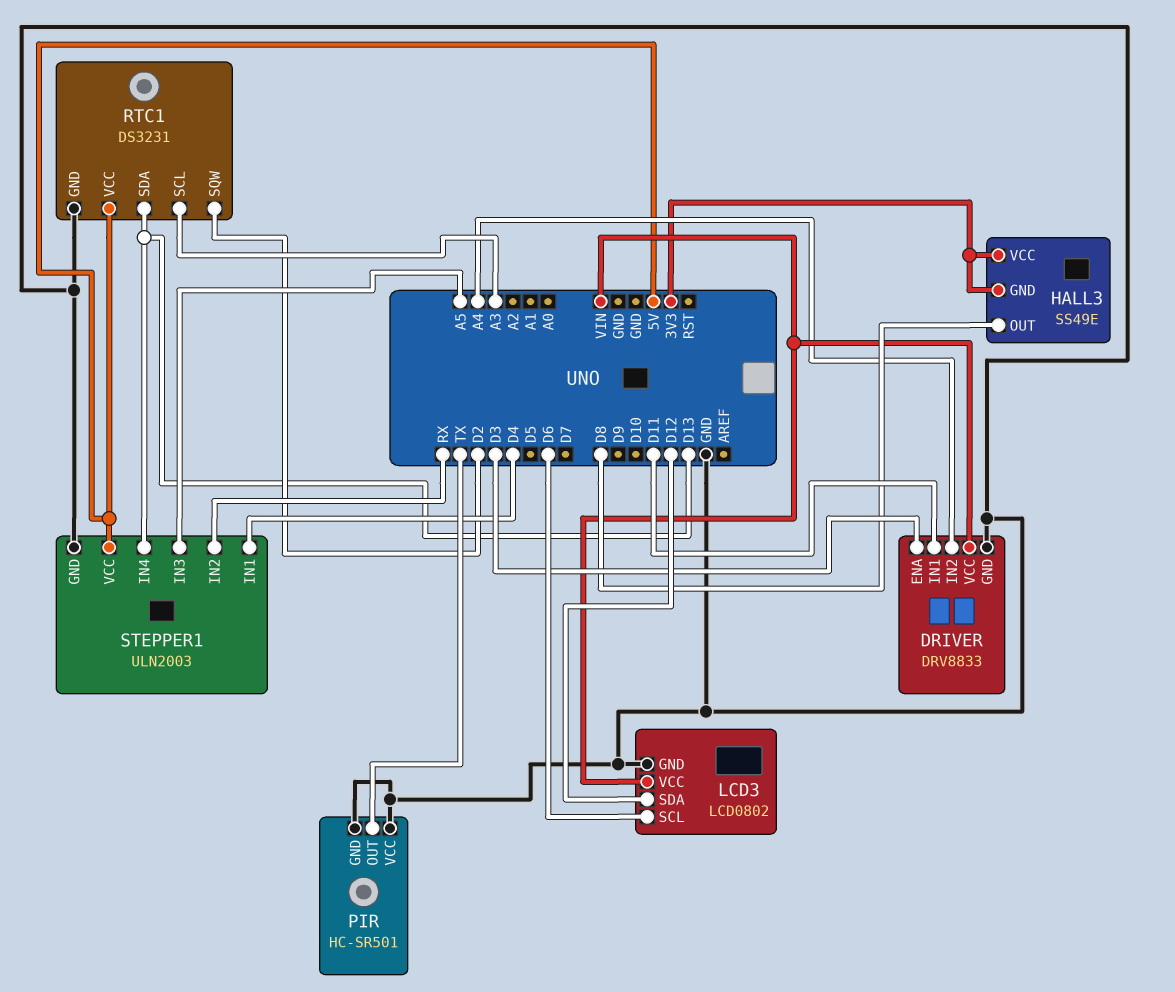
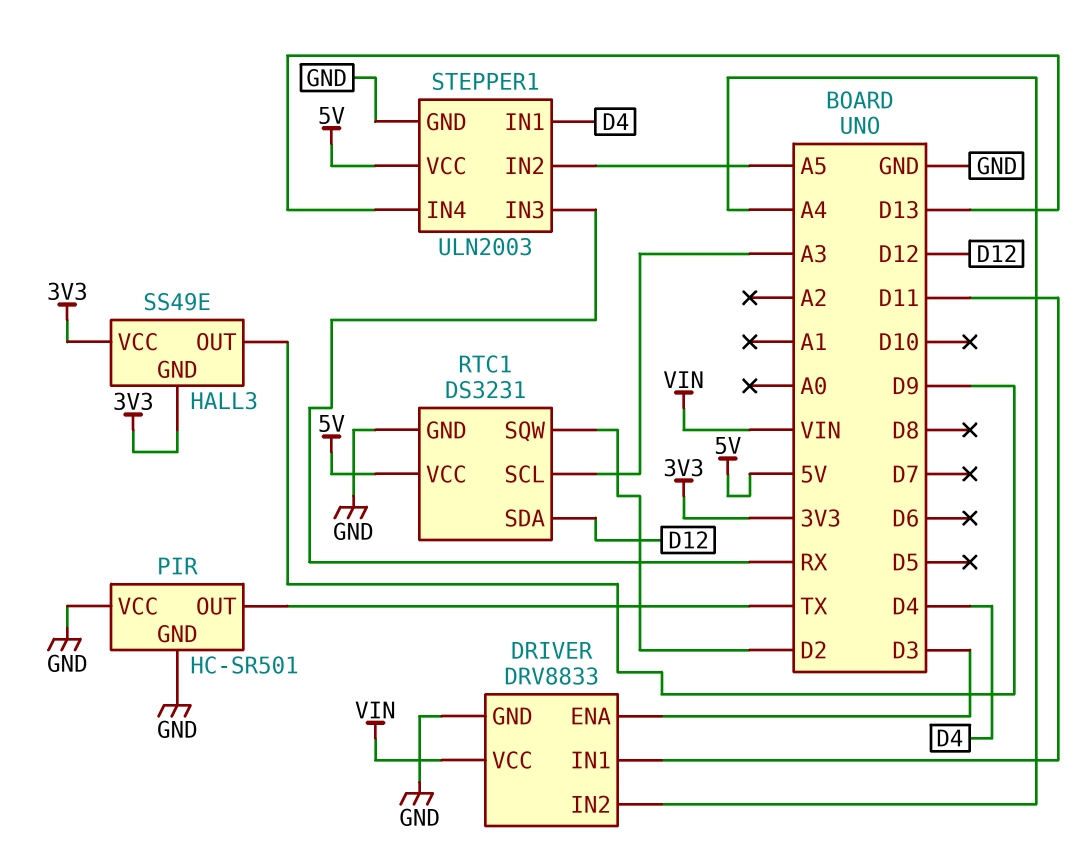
HALL3 pin OUT: D8 -> D9
LCD3: LCD0802 -> none
LCD3 pin GND: GND -> none
LCD3 pin SCL: D6 -> none
LCD3 pin SDA: D12 -> none
LCD3 pin VCC: VIN -> none
RTC1 pin SDA: D13 -> D12
STEPPER1 pin IN2: RX -> A5
STEPPER1 pin IN3: A5 -> RX

